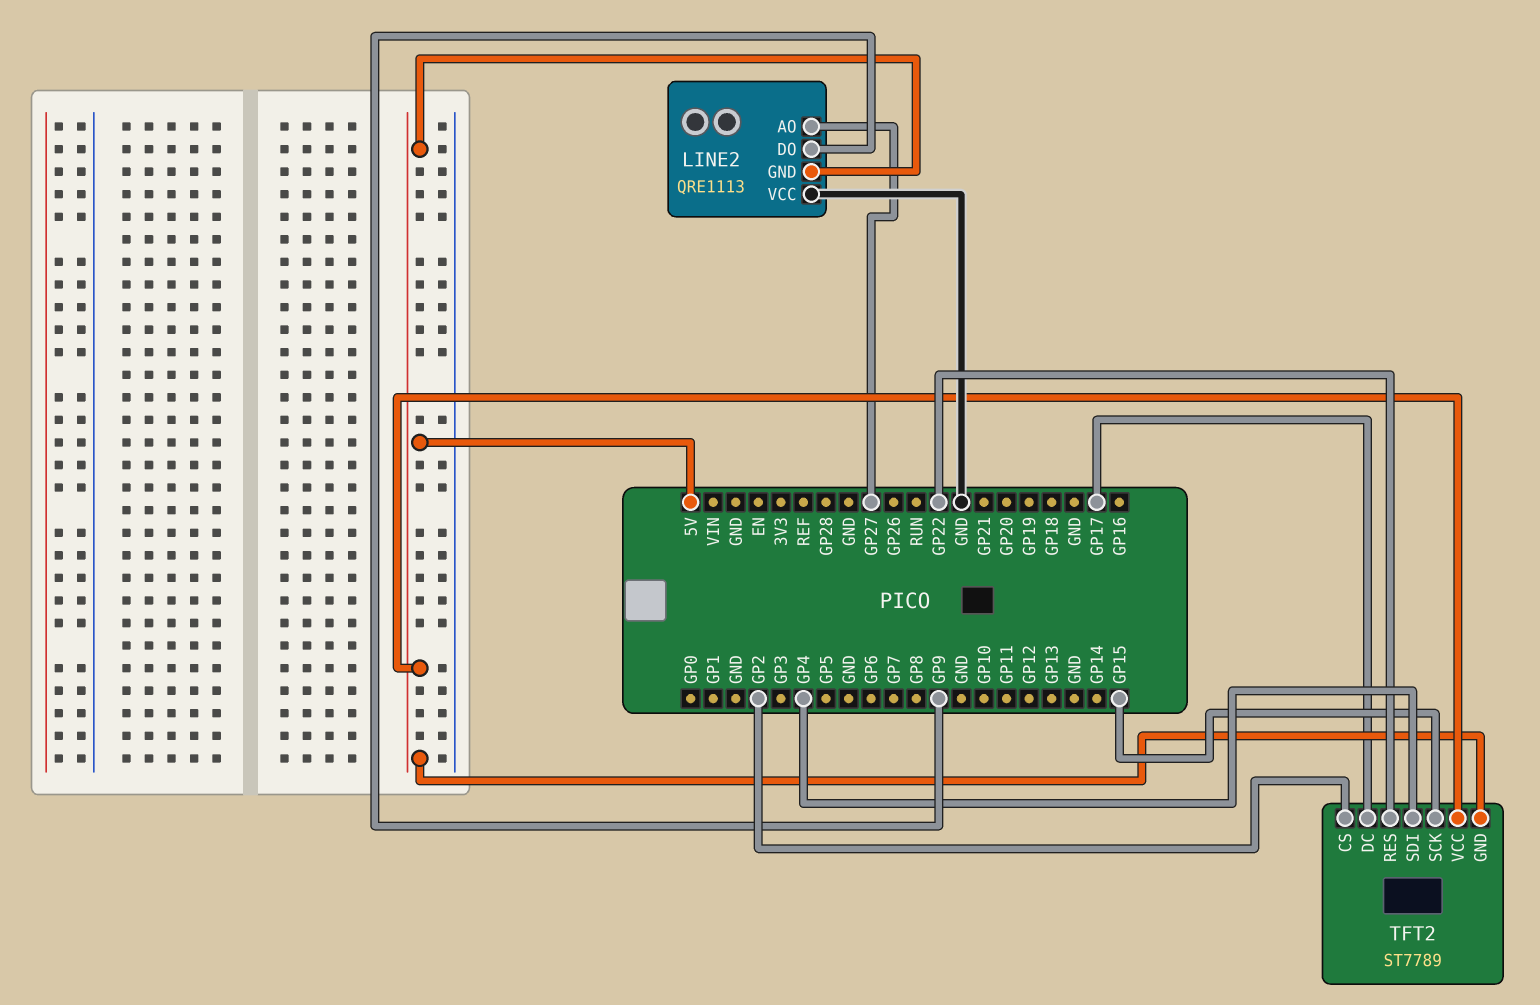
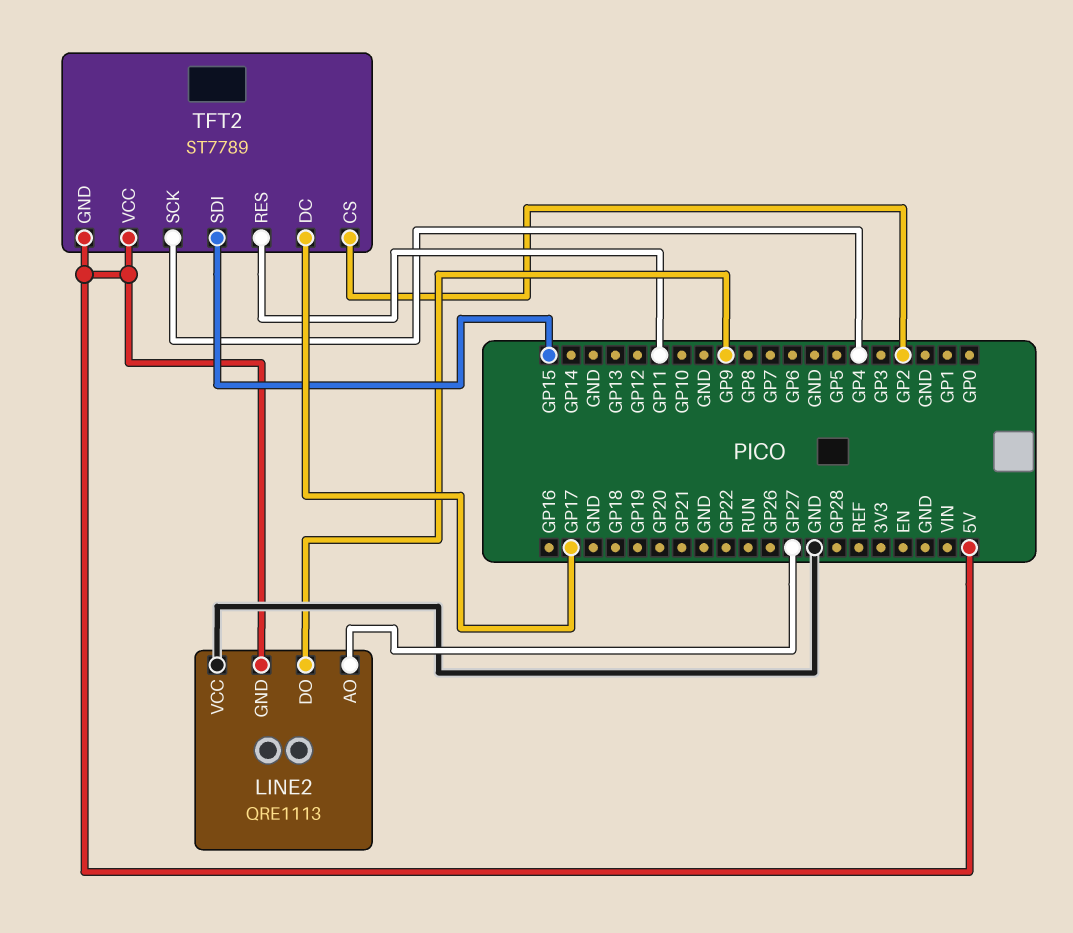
TFT2 pin RES: GP22 -> GP11
TFT2 pin SCK: GP15 -> GP4
TFT2 pin SDI: GP4 -> GP15

